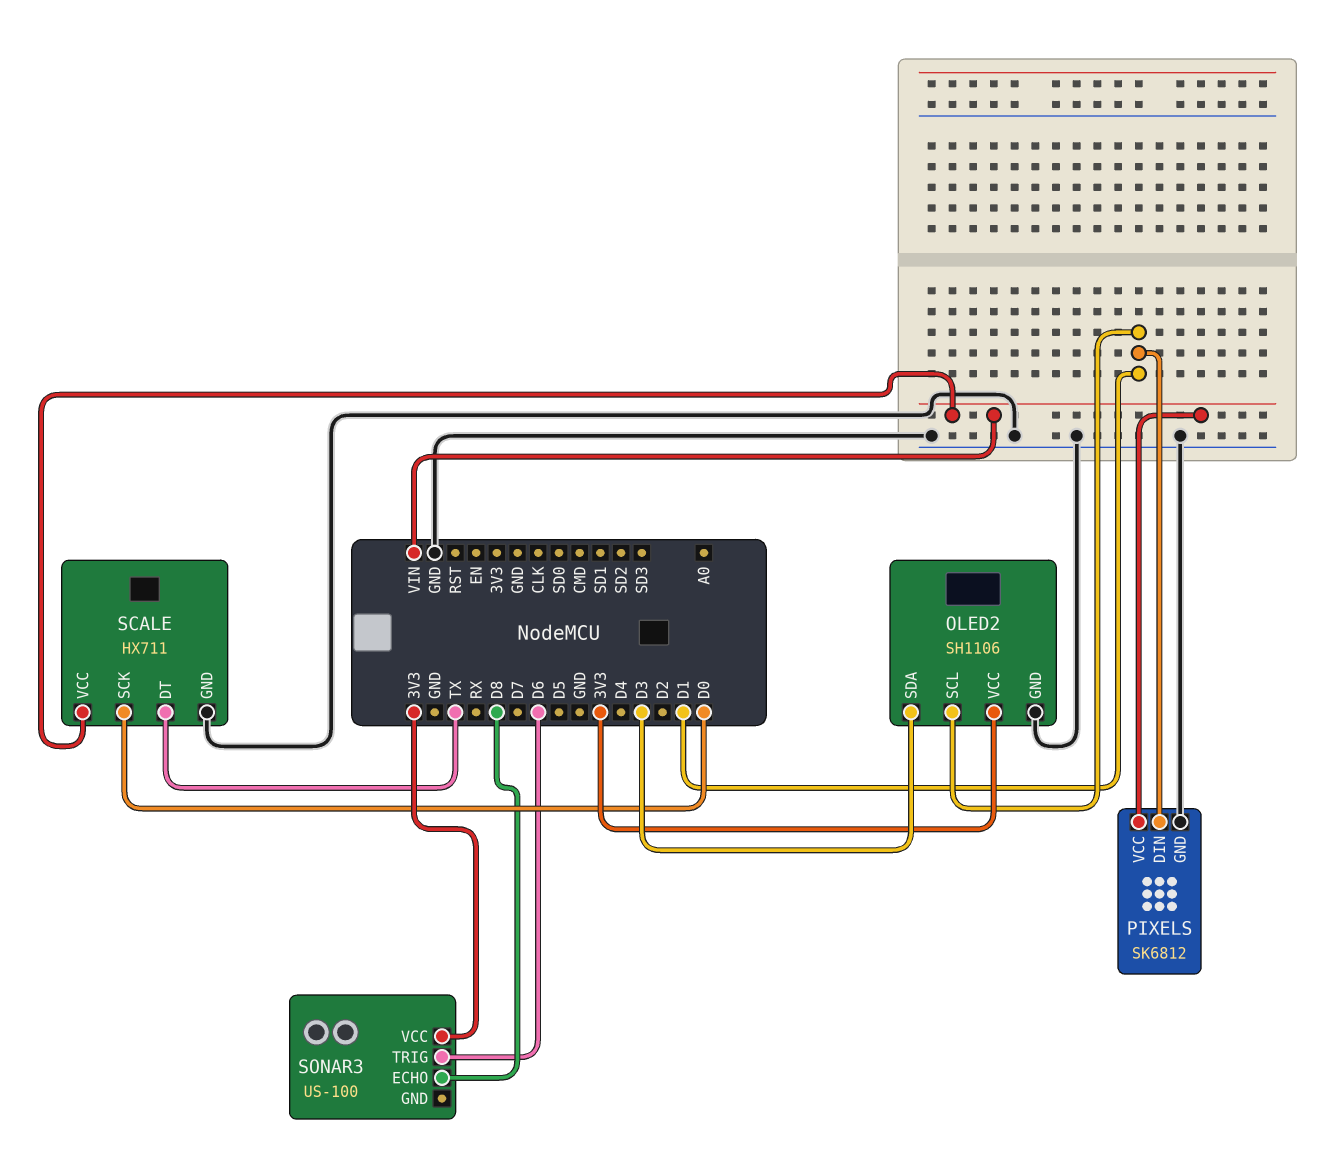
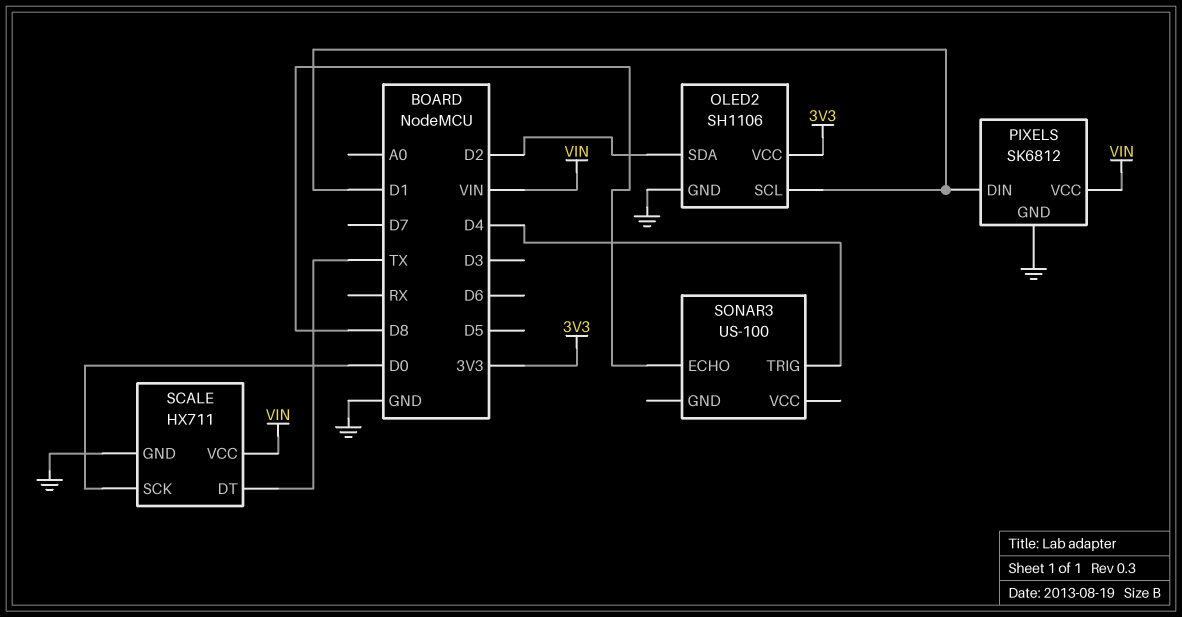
OLED2 pin SDA: D3 -> D2
SONAR3 pin TRIG: D6 -> D4
SONAR3 pin VCC: 3V3 -> none

